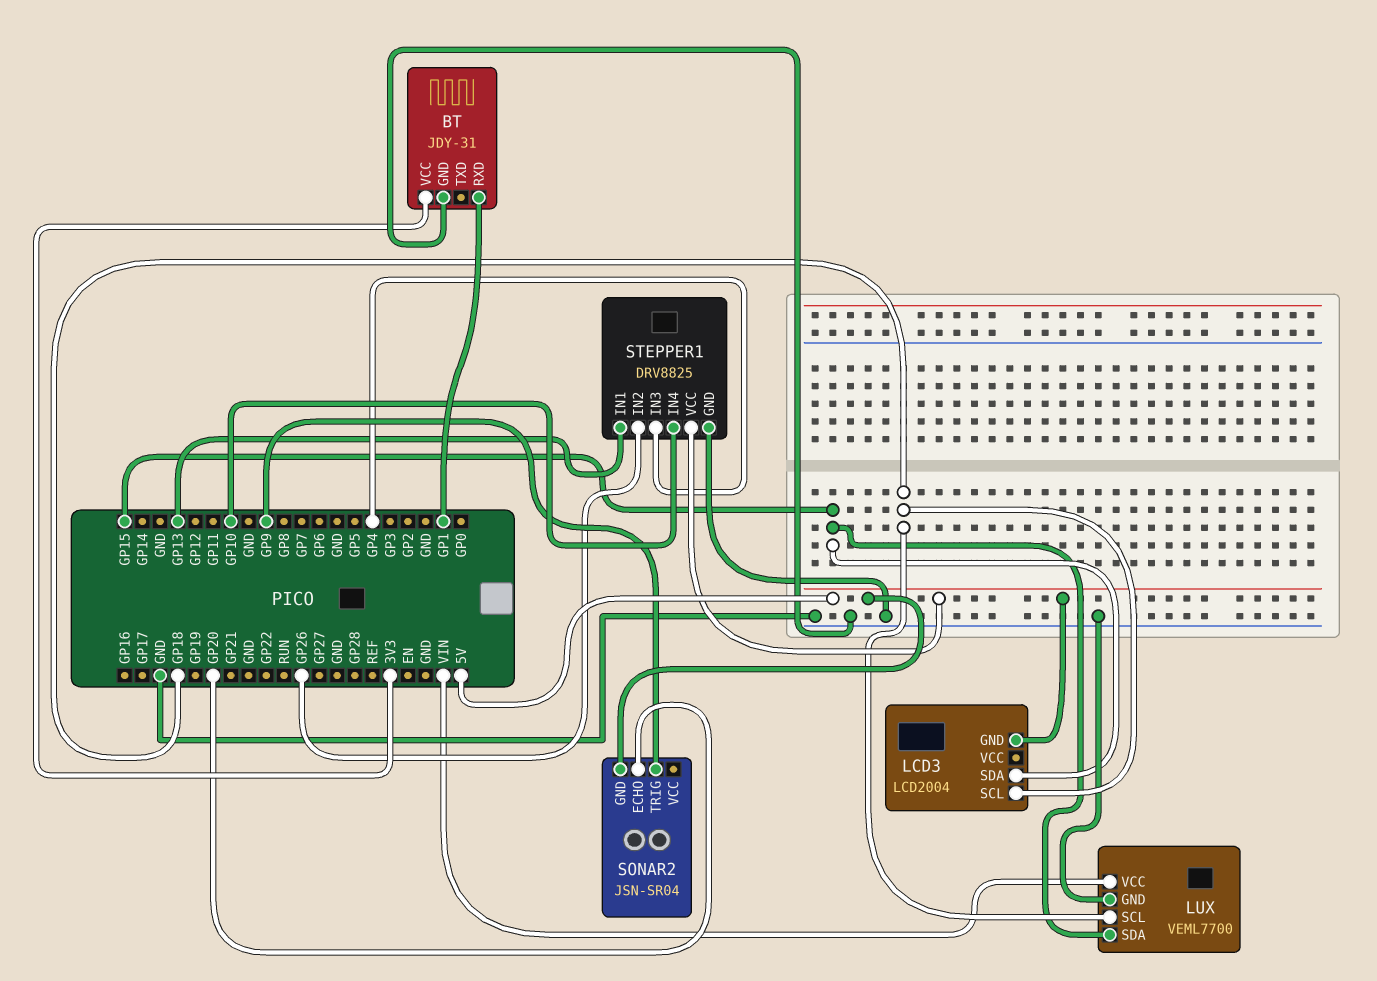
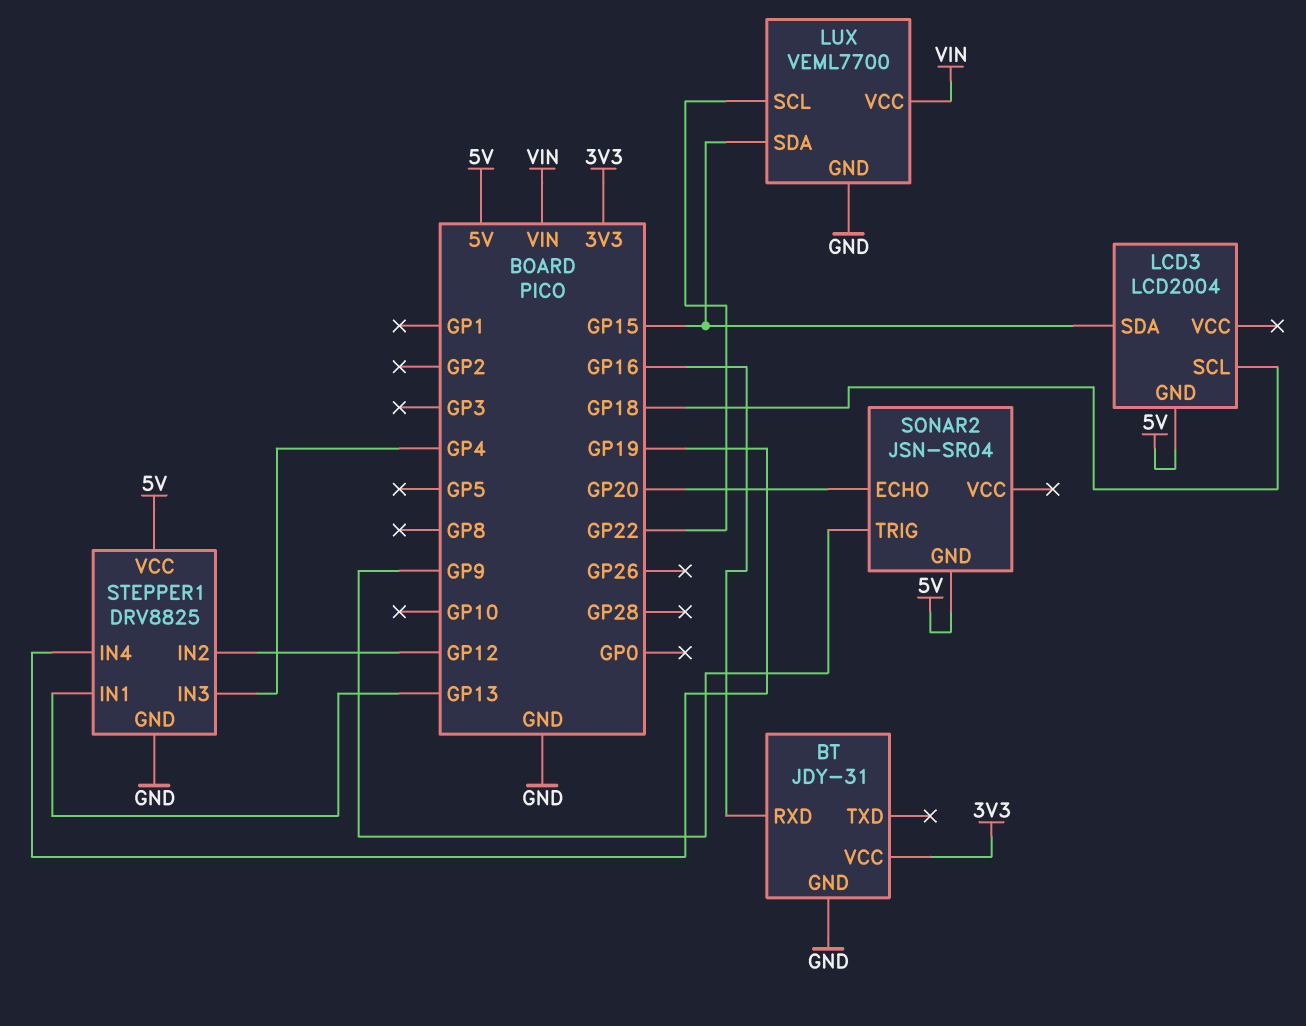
BT pin RXD: GP1 -> GP16
LUX pin SCL: GP18 -> GP22
STEPPER1 pin IN2: GP26 -> GP12
STEPPER1 pin IN4: GP10 -> GP19

